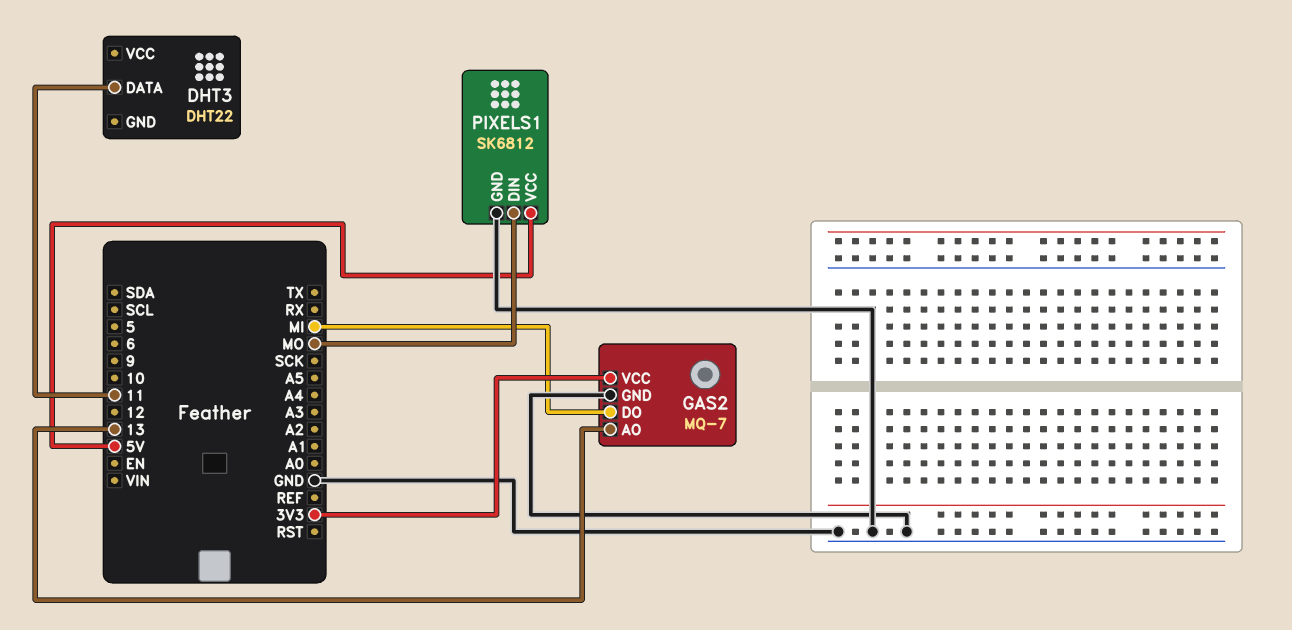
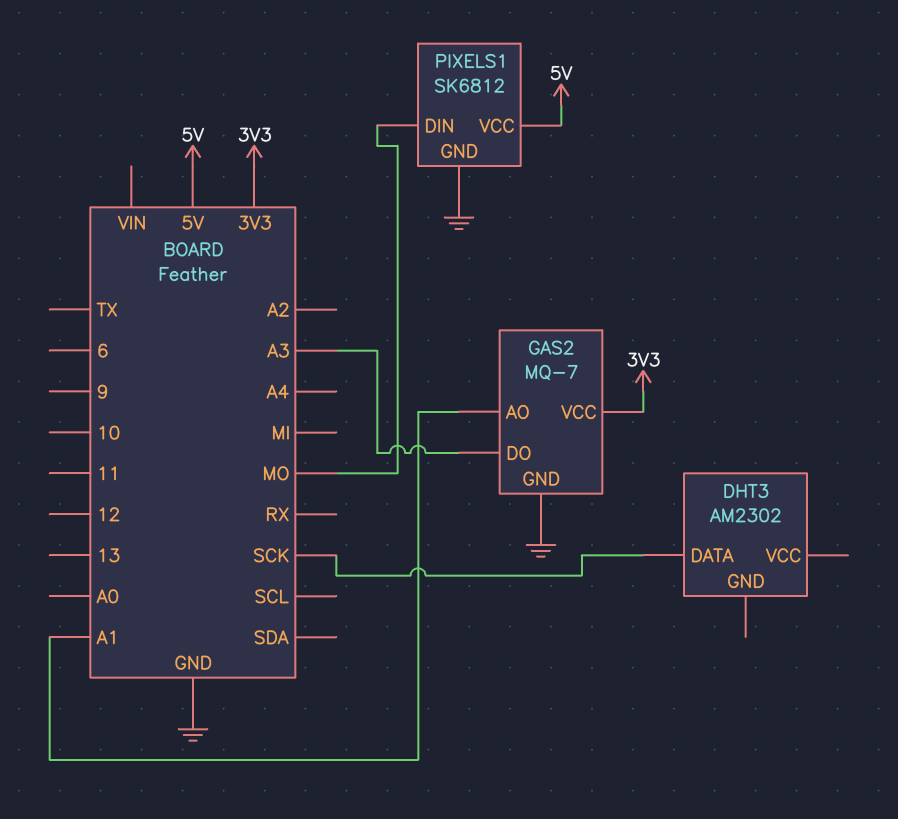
DHT3: DHT22 -> AM2302
DHT3 pin DATA: 11 -> SCK
GAS2 pin AO: 13 -> A1
GAS2 pin DO: MI -> A3

